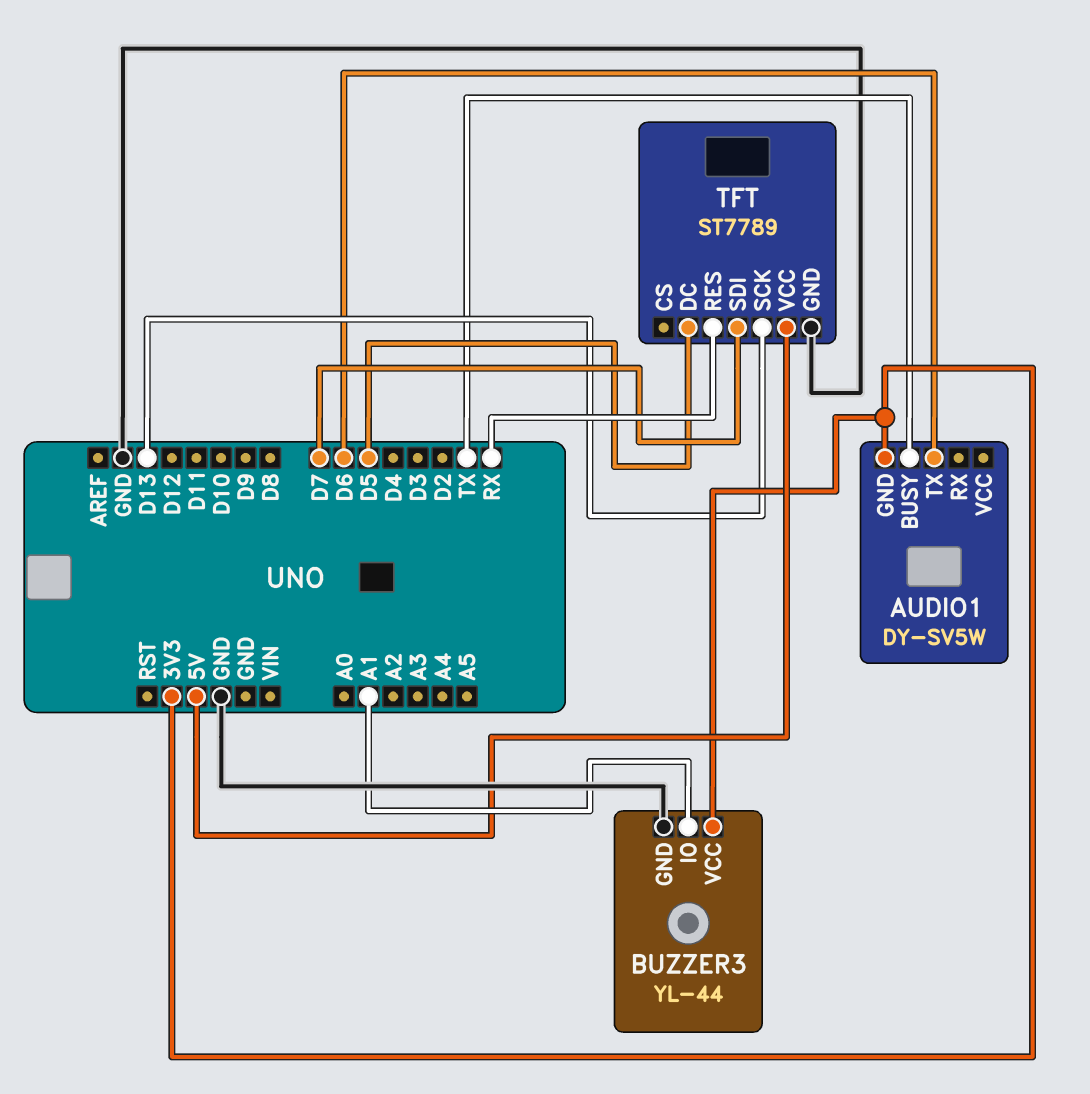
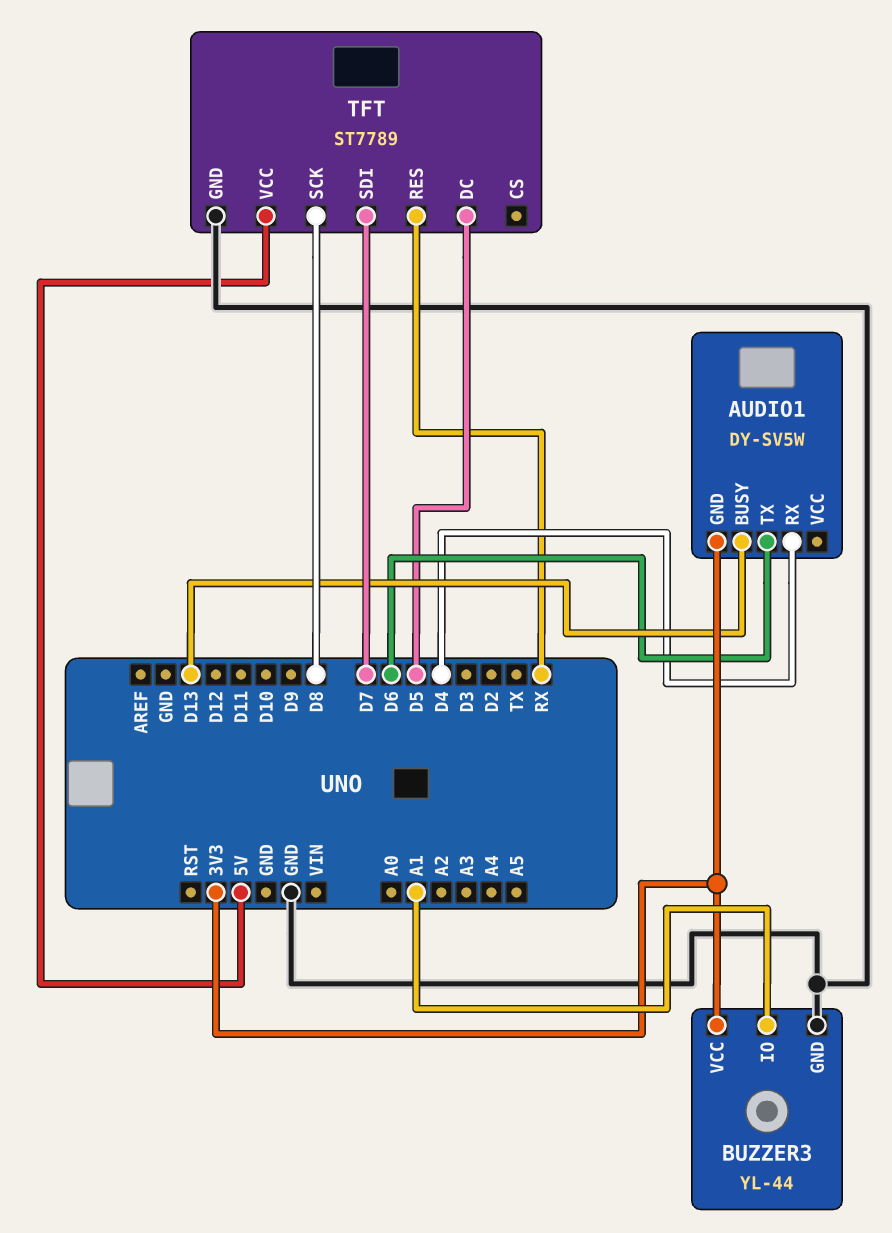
AUDIO1 pin BUSY: TX -> D13
AUDIO1 pin RX: none -> D4
TFT pin SCK: D13 -> D8

